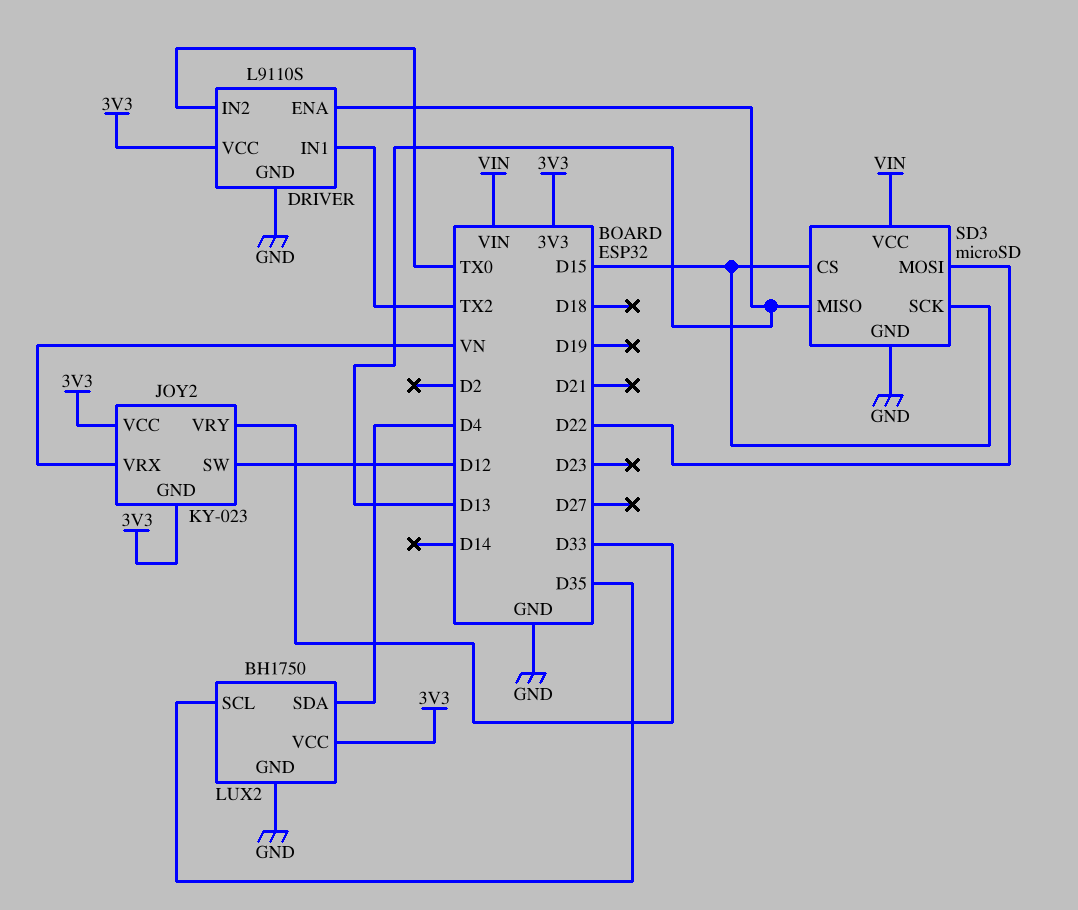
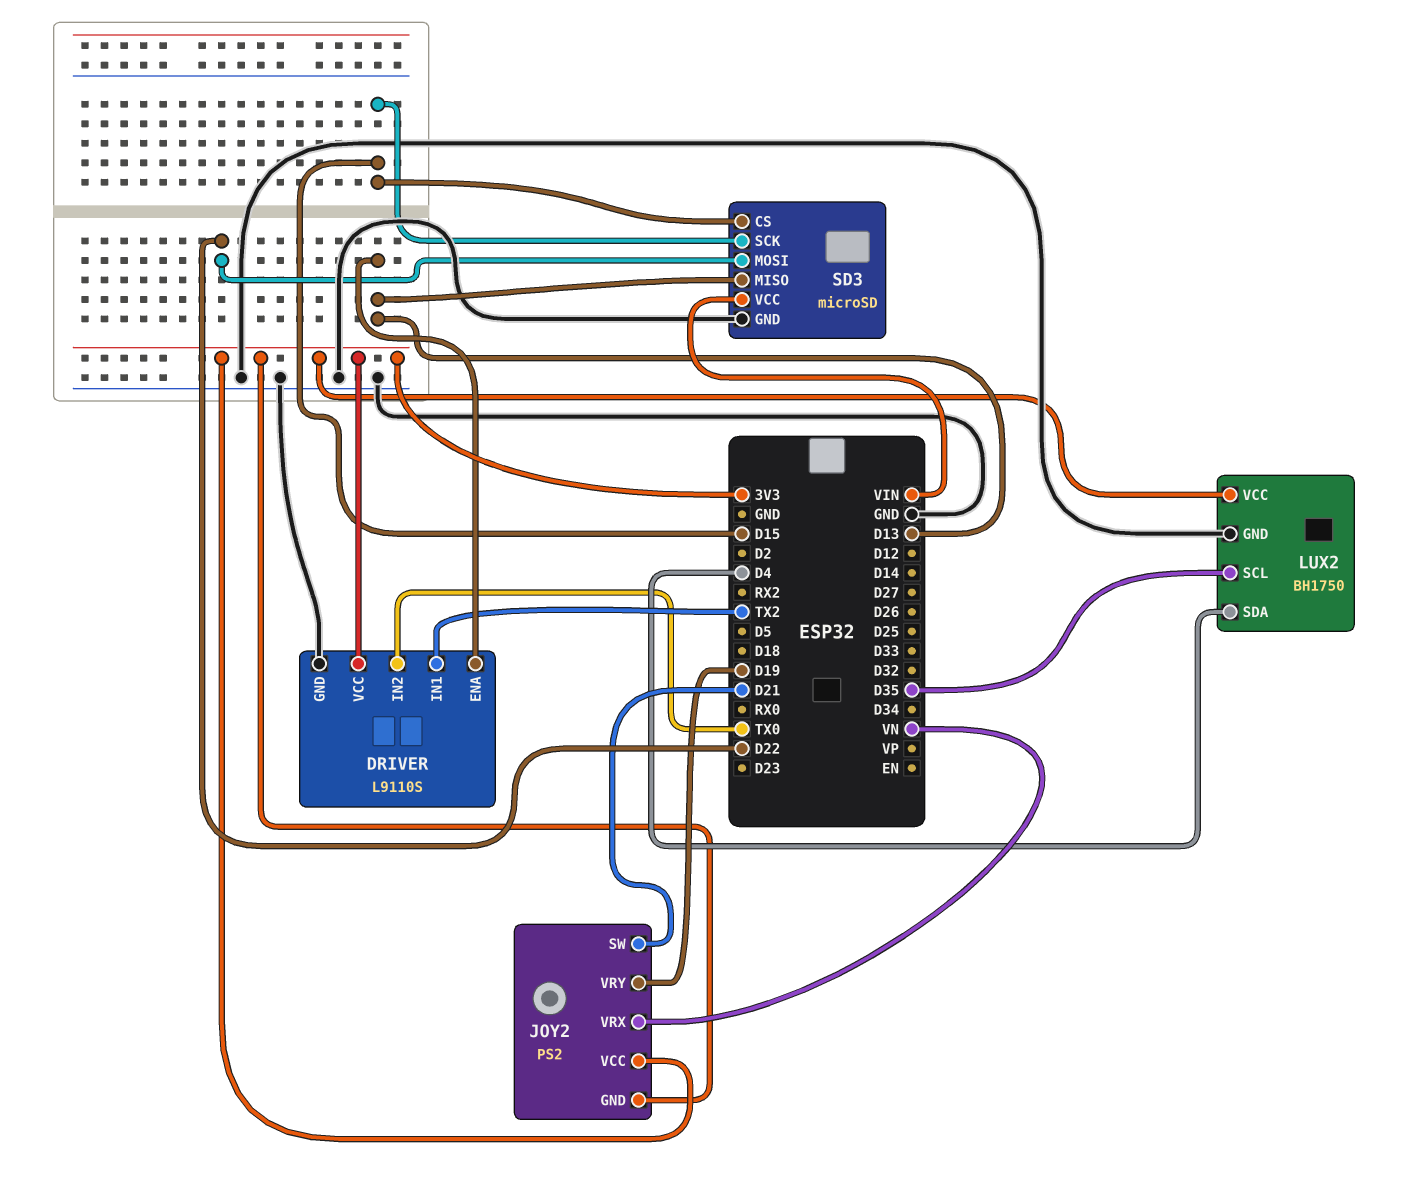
JOY2: KY-023 -> PS2
JOY2 pin SW: D12 -> D21
JOY2 pin VRY: D33 -> D19

